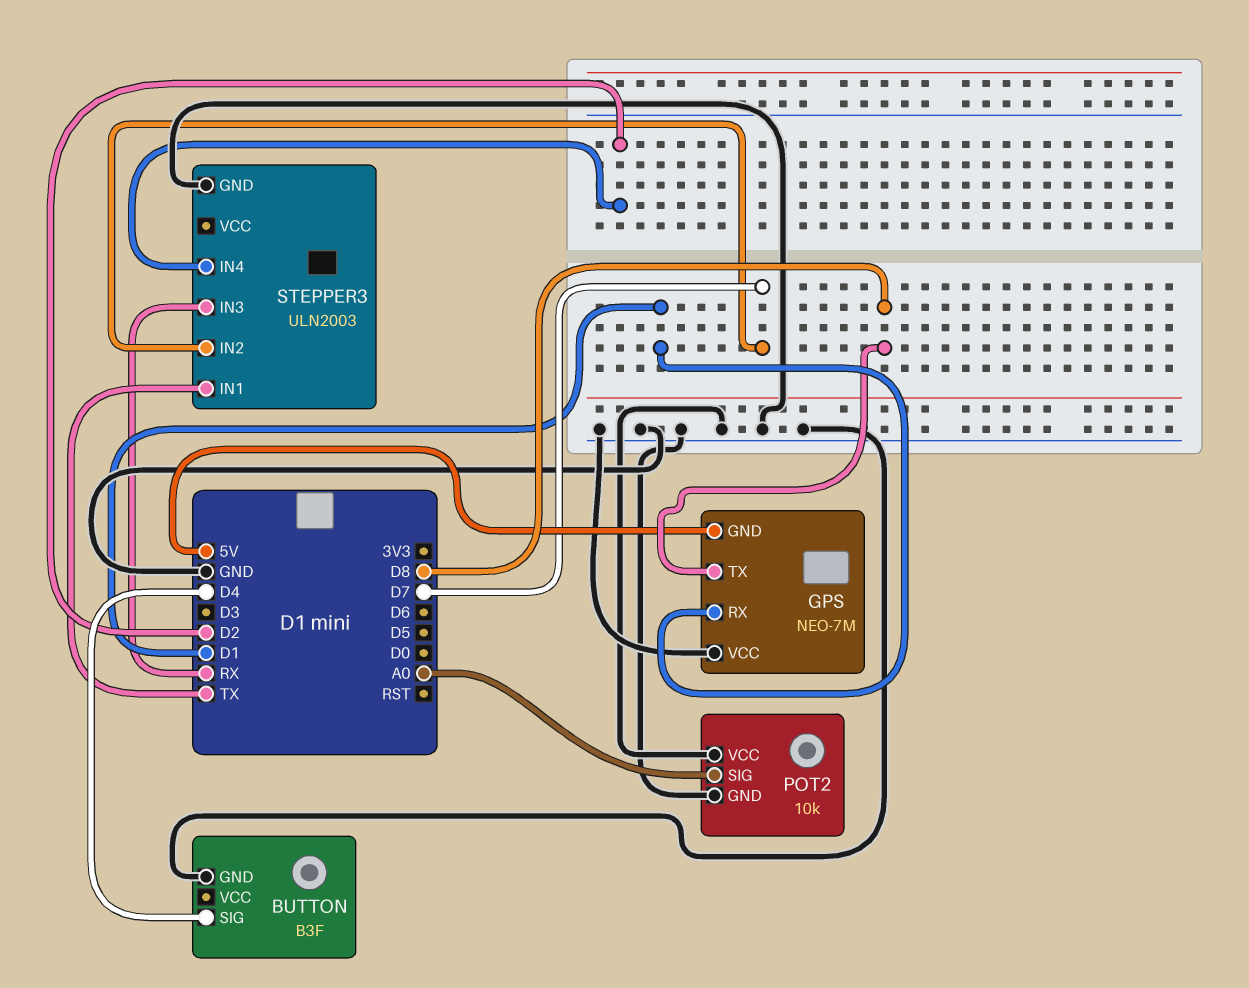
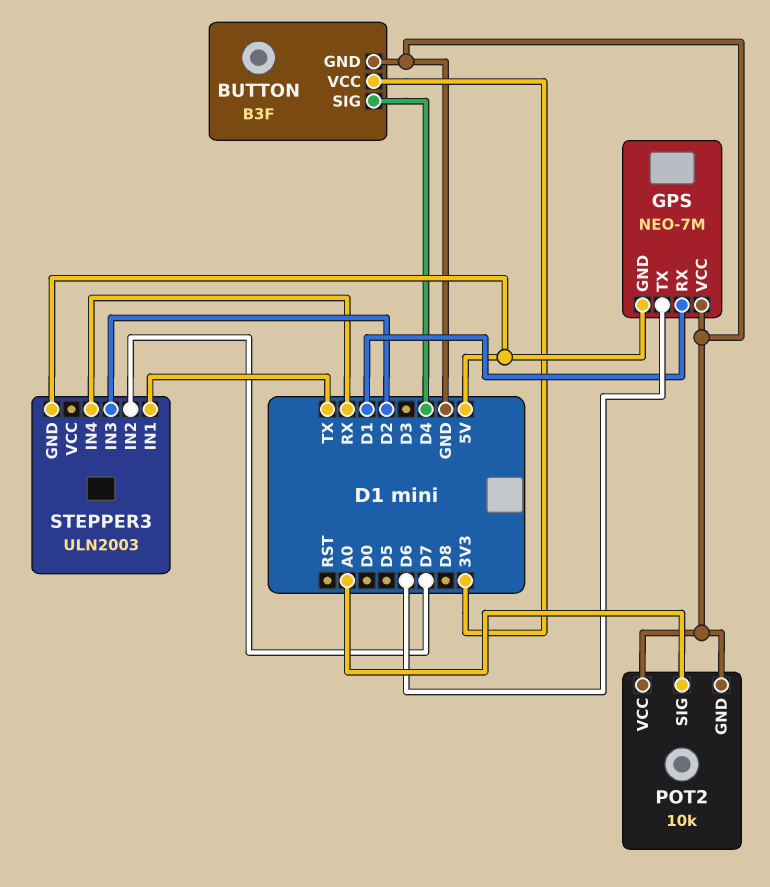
BUTTON pin VCC: none -> 3V3
GPS pin TX: D8 -> D6
STEPPER3 pin GND: GND -> 5V
STEPPER3 pin IN3: RX -> D2
STEPPER3 pin IN4: D2 -> RX

